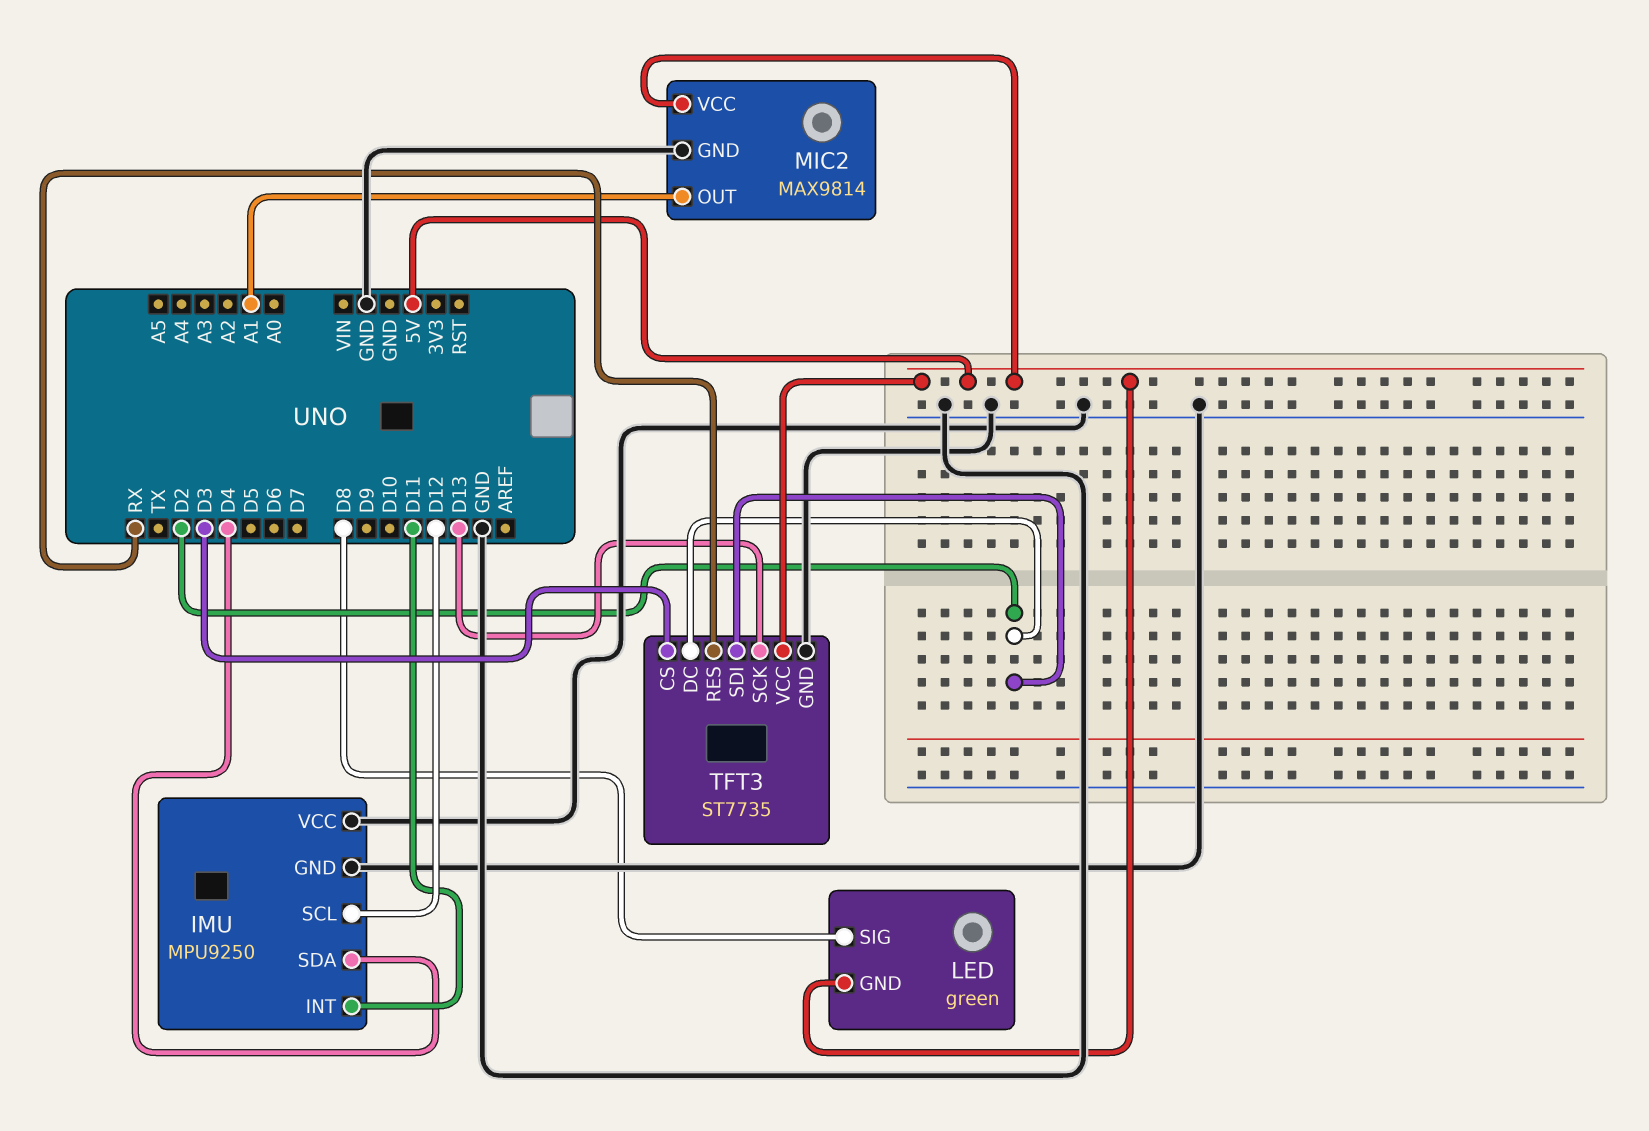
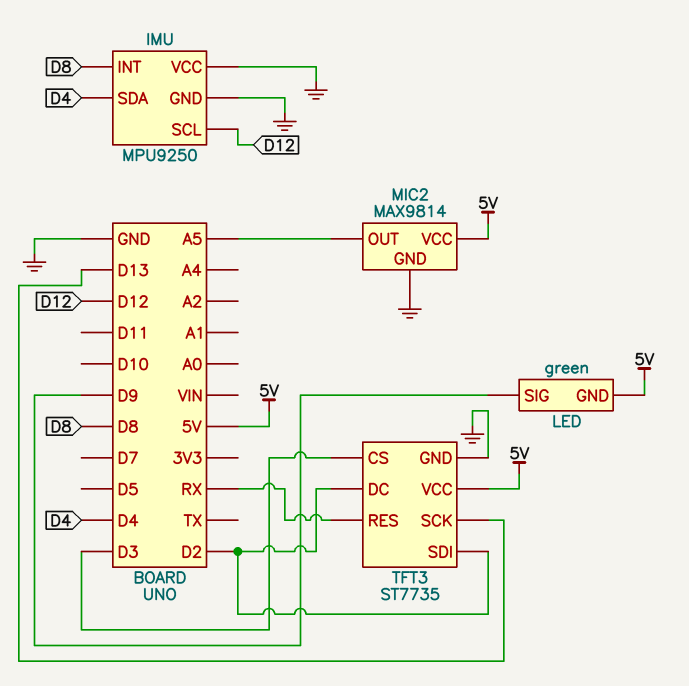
IMU pin INT: D11 -> D8
LED pin SIG: D8 -> D9
MIC2 pin OUT: A1 -> A5

